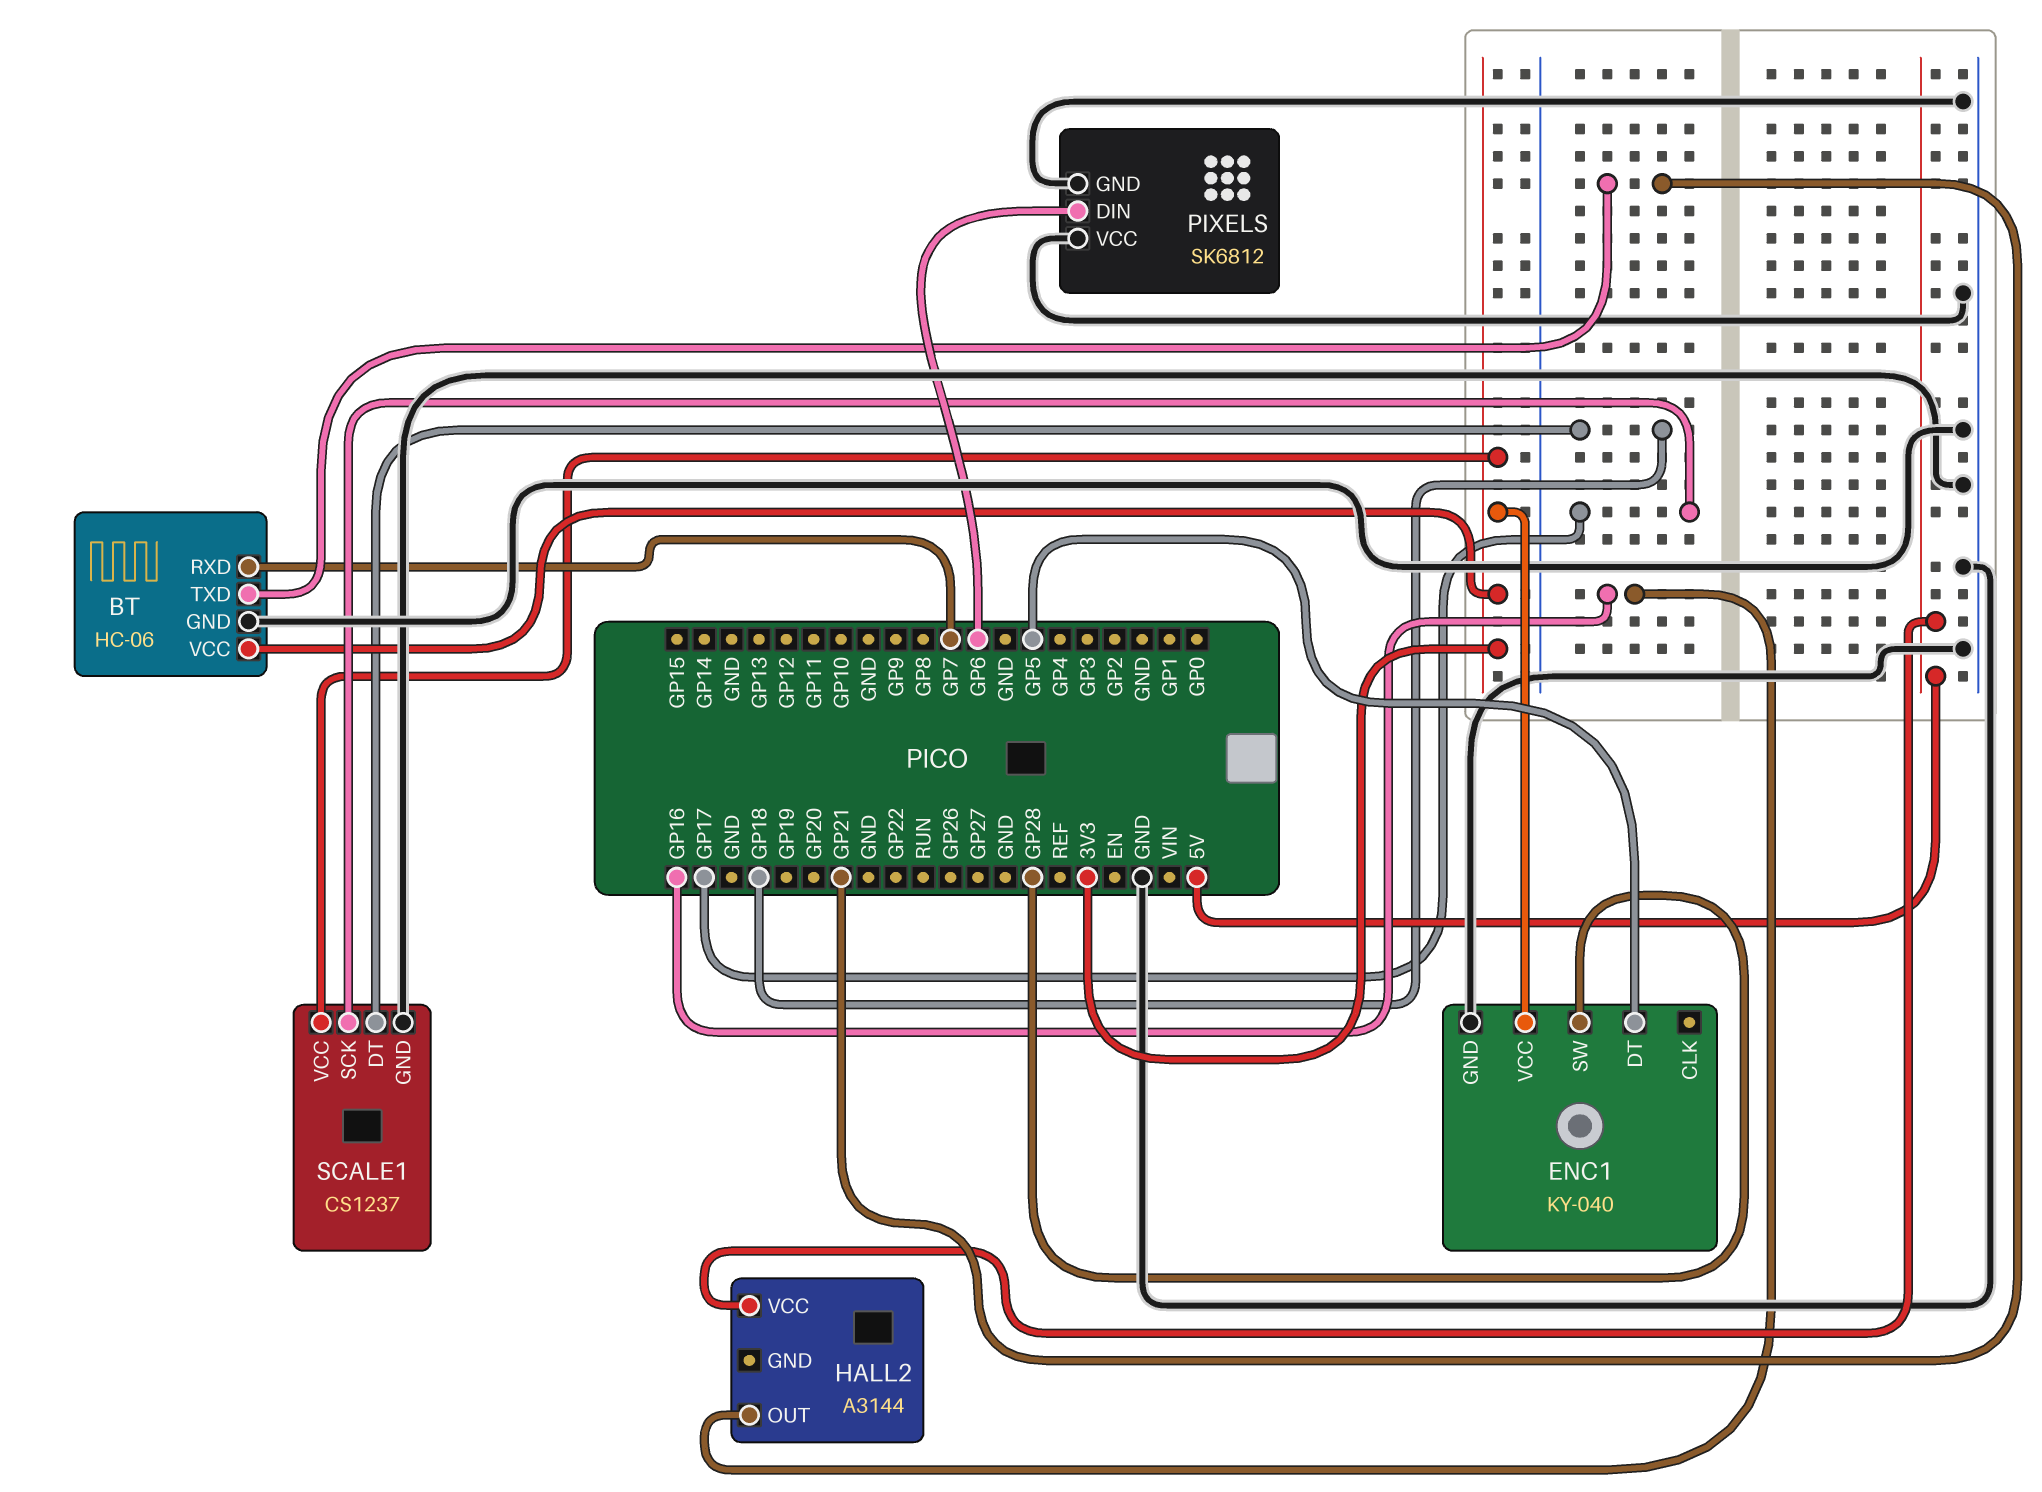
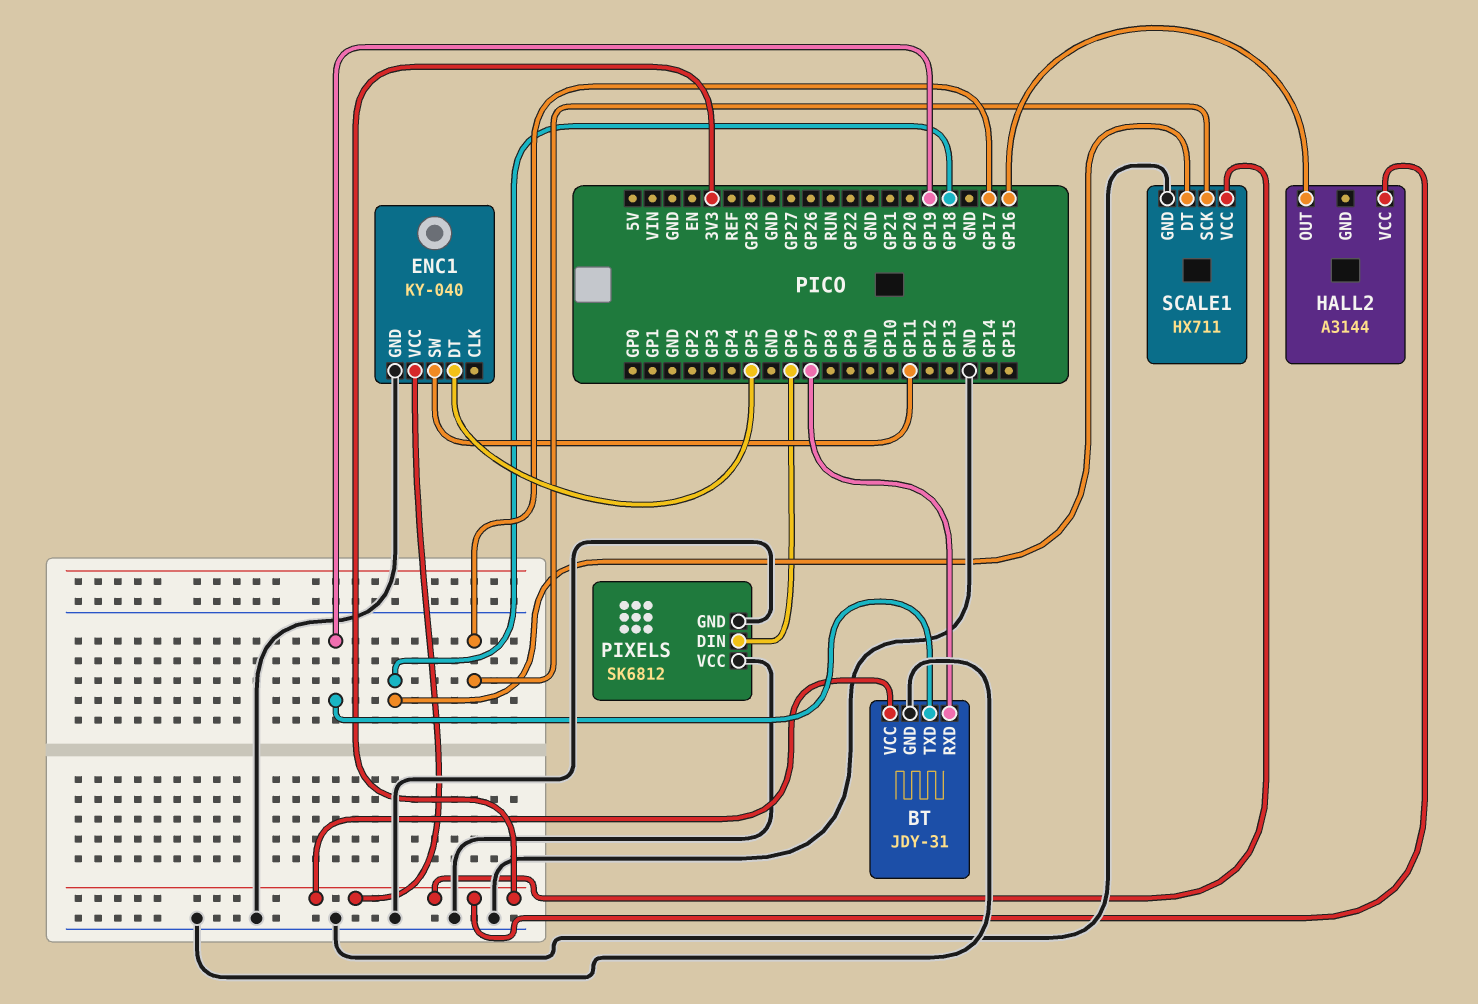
BT: HC-06 -> JDY-31
BT pin TXD: GP21 -> GP19
ENC1 pin SW: GP28 -> GP11
HALL2 pin VCC: 5V -> 3V3
SCALE1: CS1237 -> HX711

